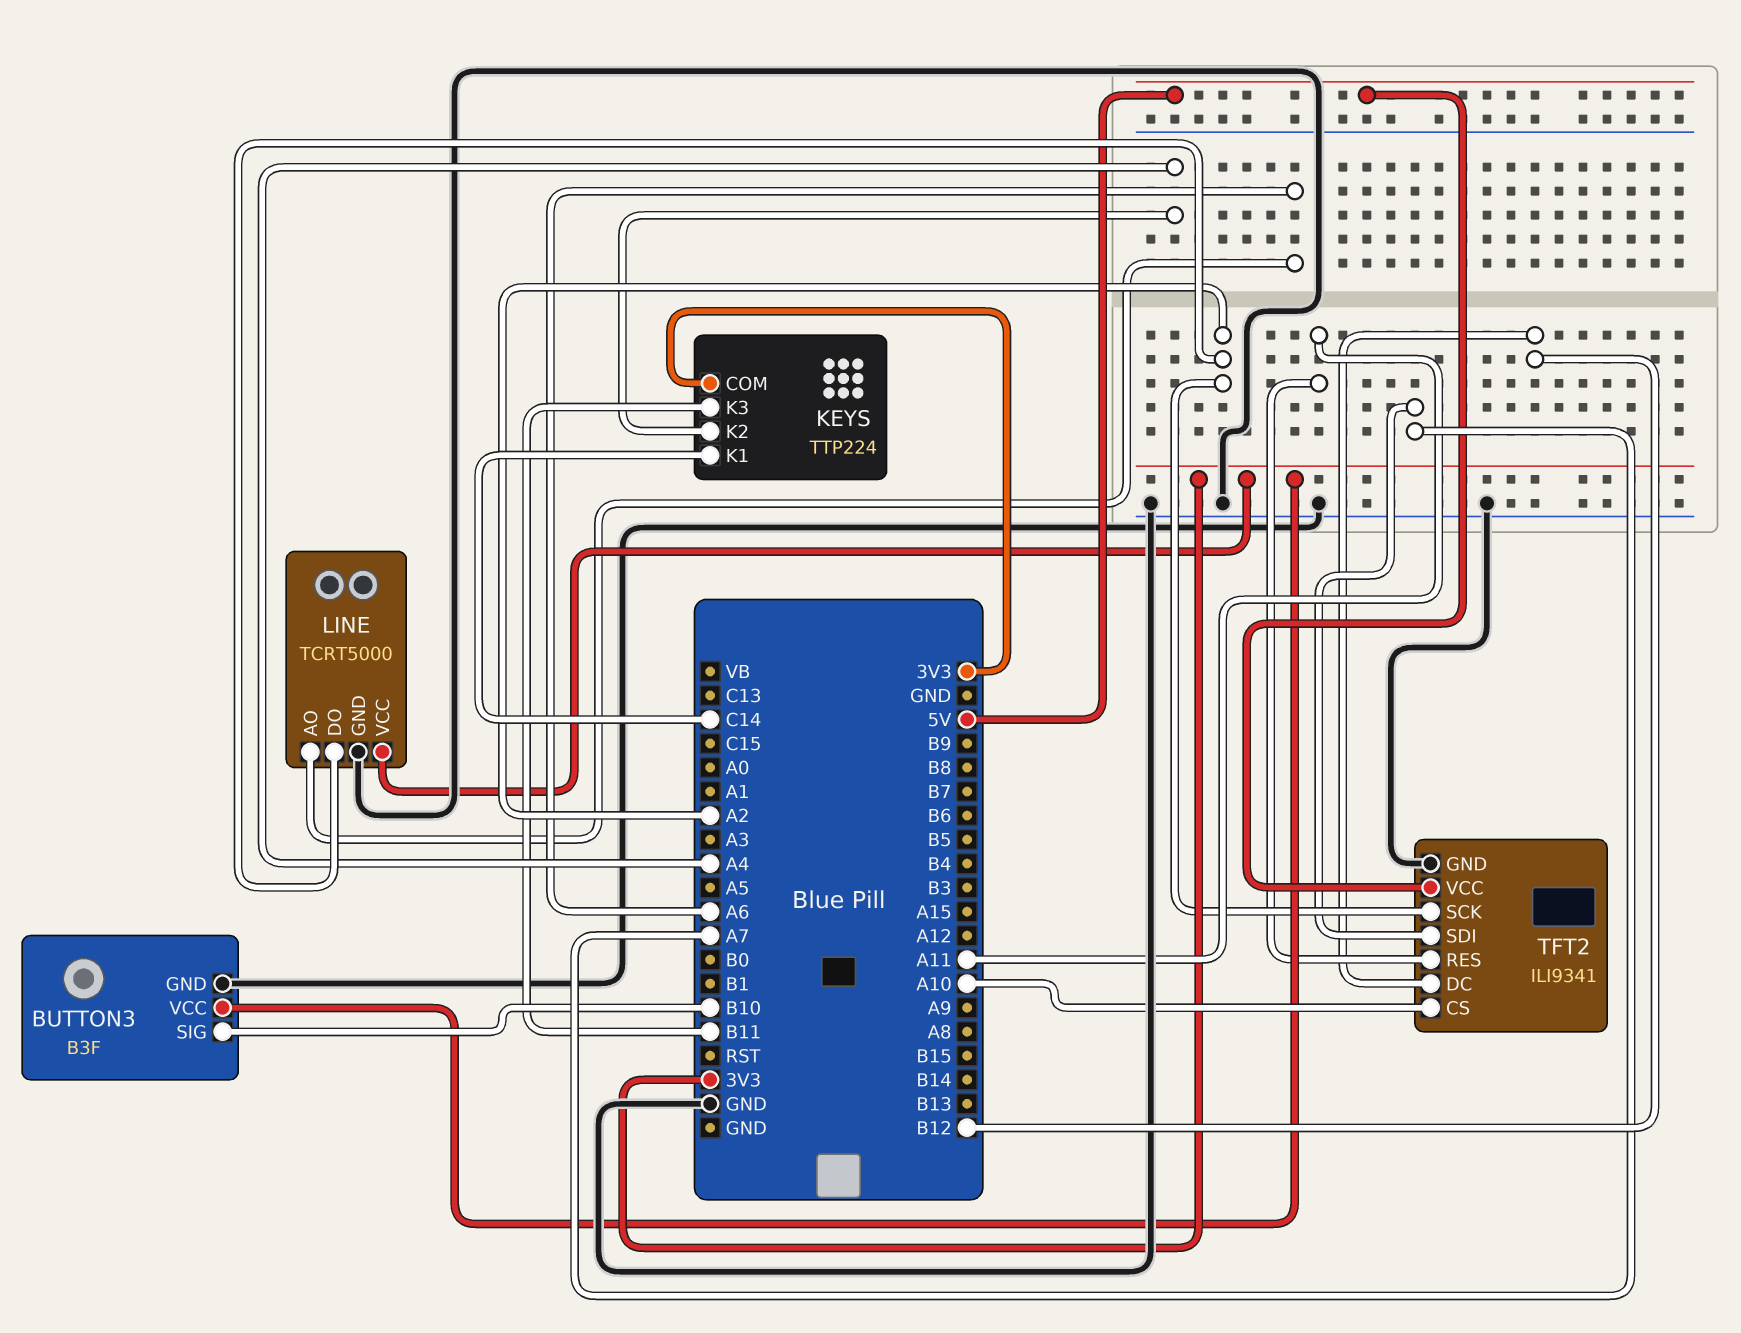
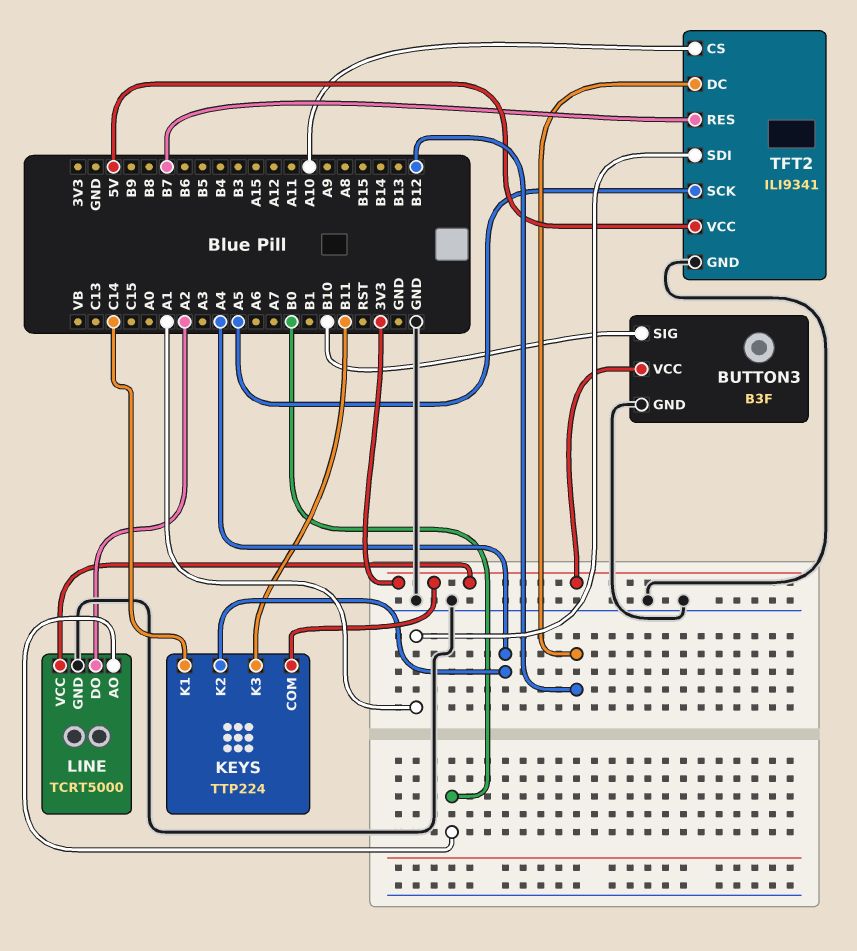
LINE pin AO: A6 -> B0
TFT2 pin RES: A11 -> B7
TFT2 pin SCK: A2 -> A5
TFT2 pin SDI: A7 -> A1

